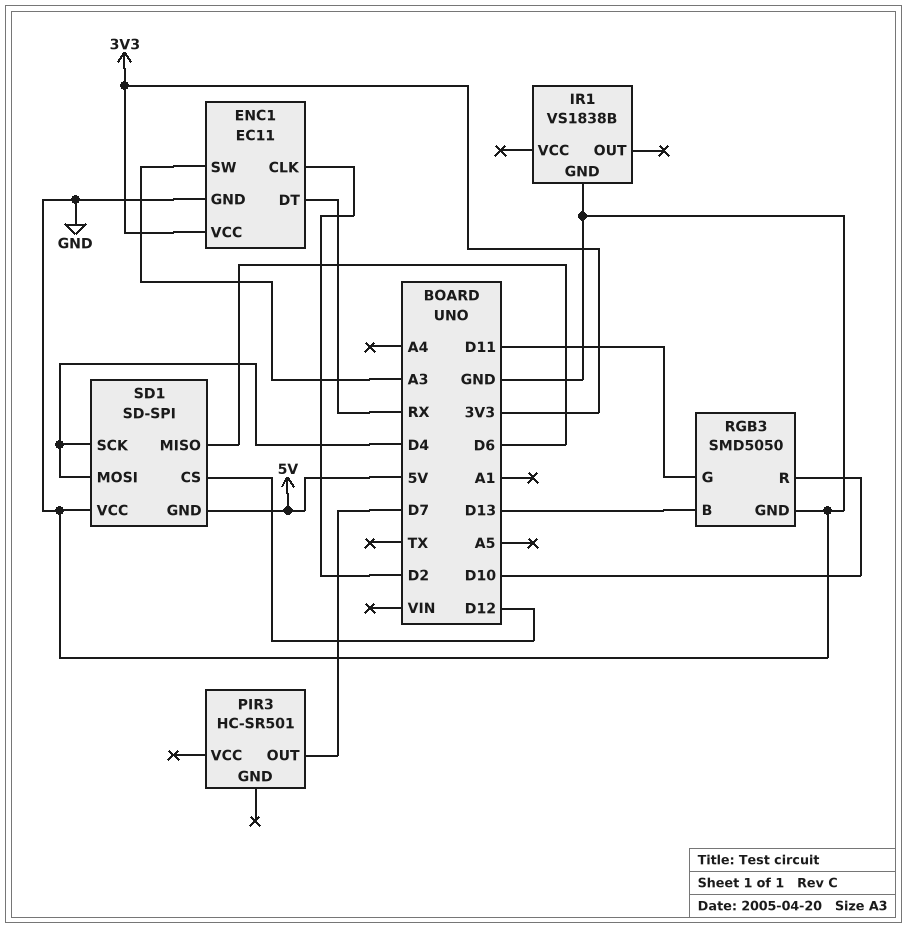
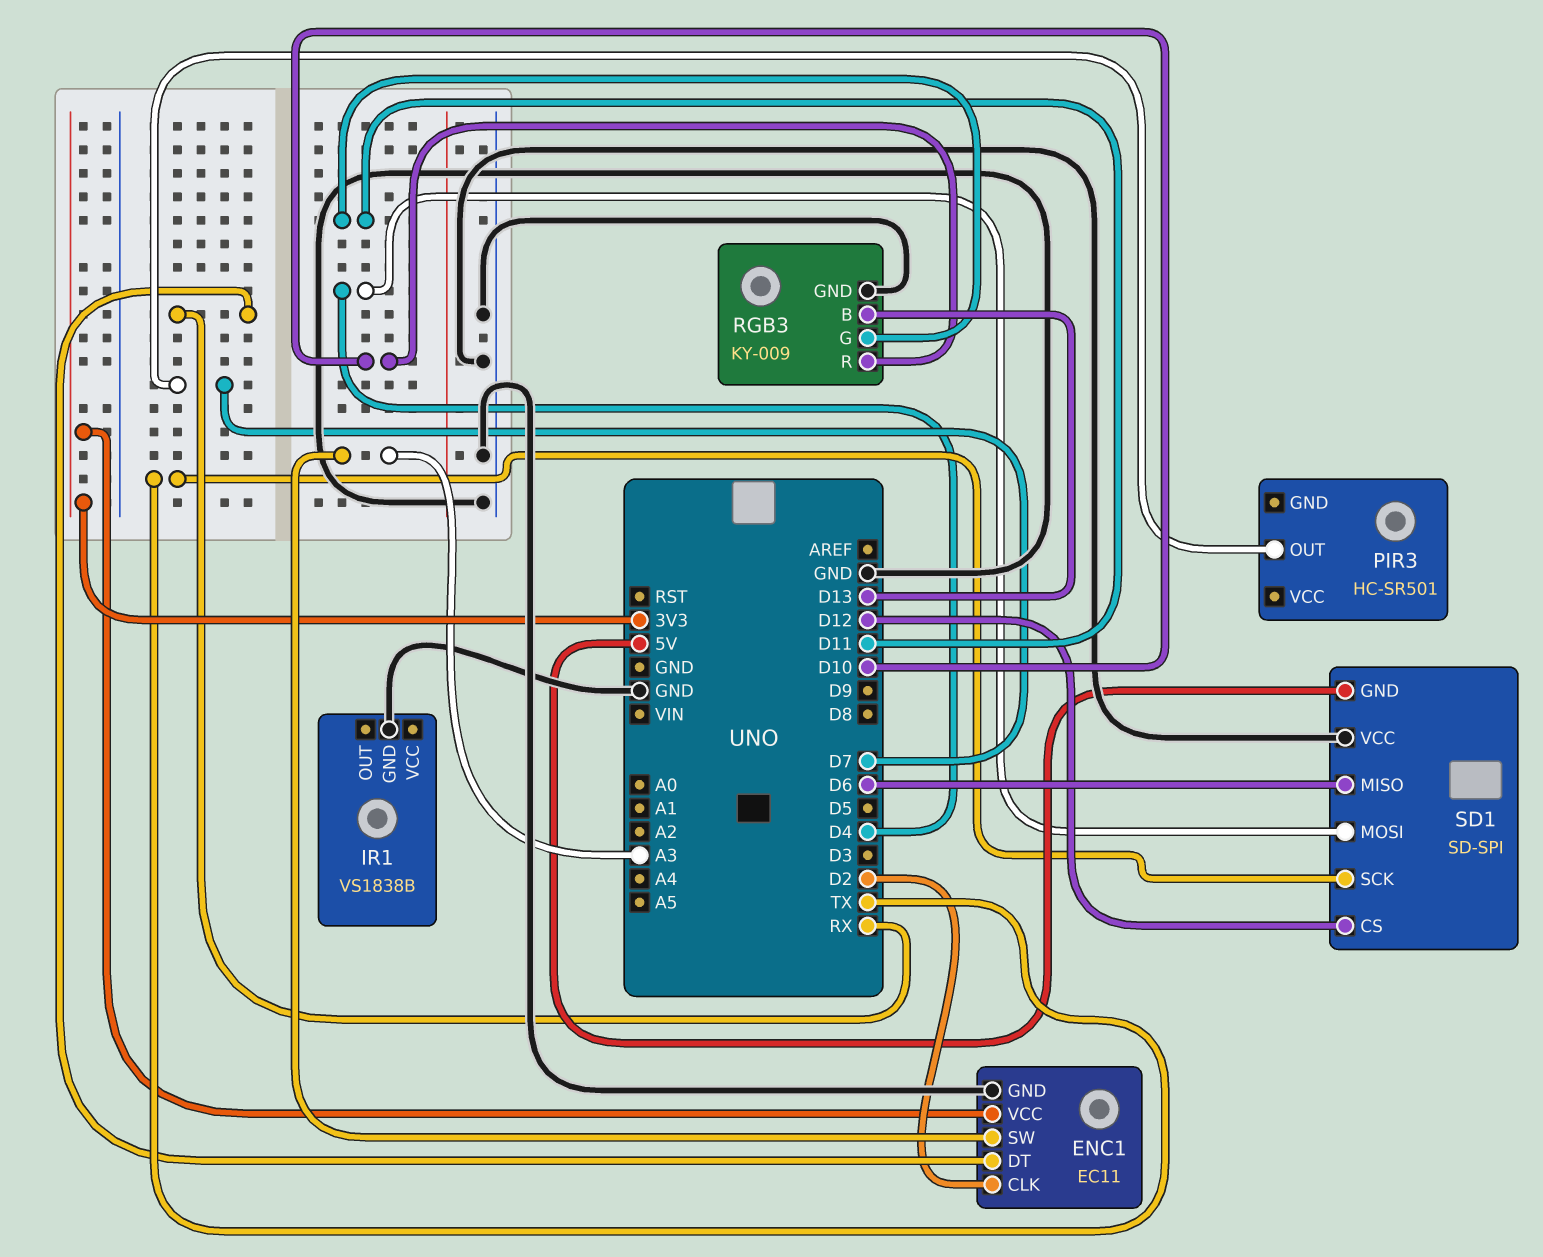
RGB3: SMD5050 -> KY-009
SD1 pin SCK: D4 -> TX

